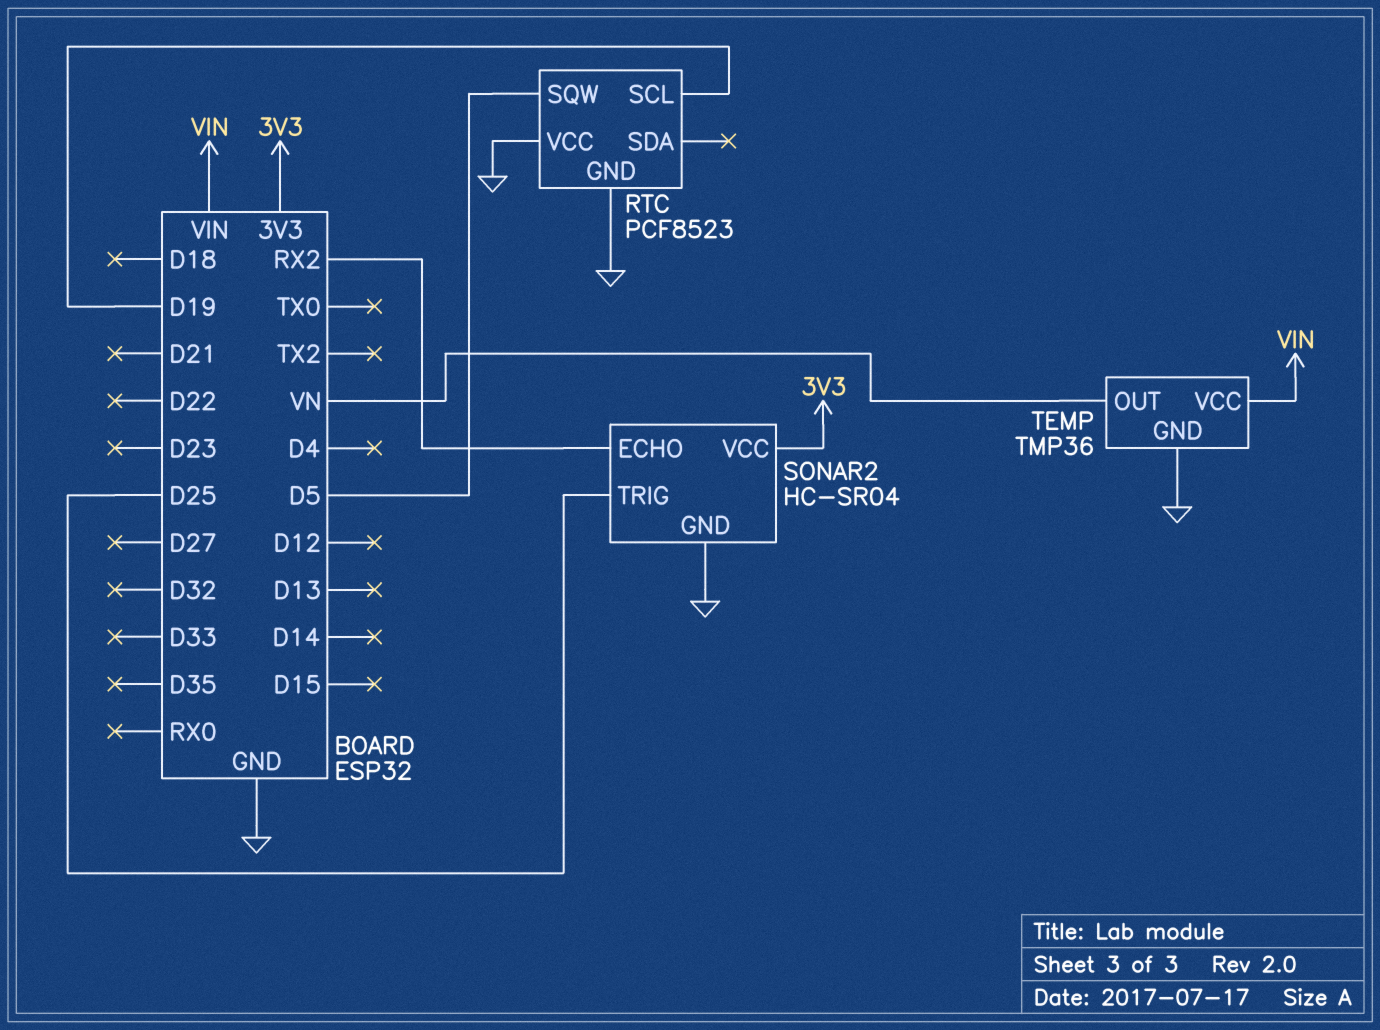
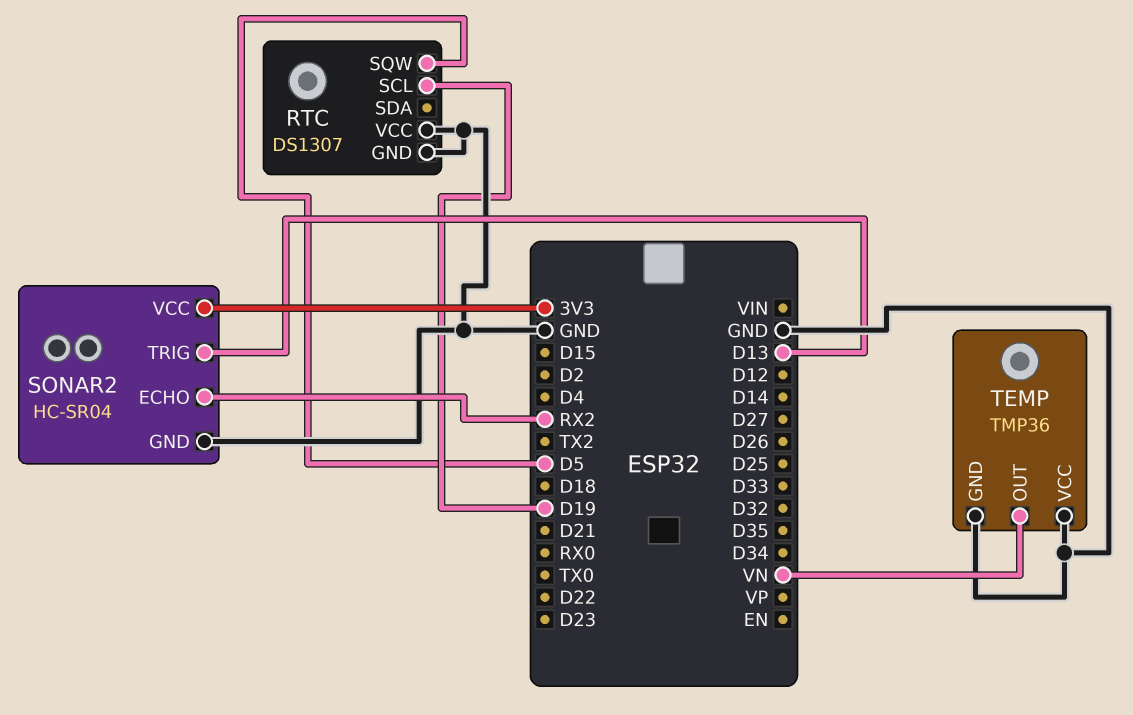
RTC: PCF8523 -> DS1307
SONAR2 pin TRIG: D25 -> D13
TEMP pin VCC: VIN -> GND

